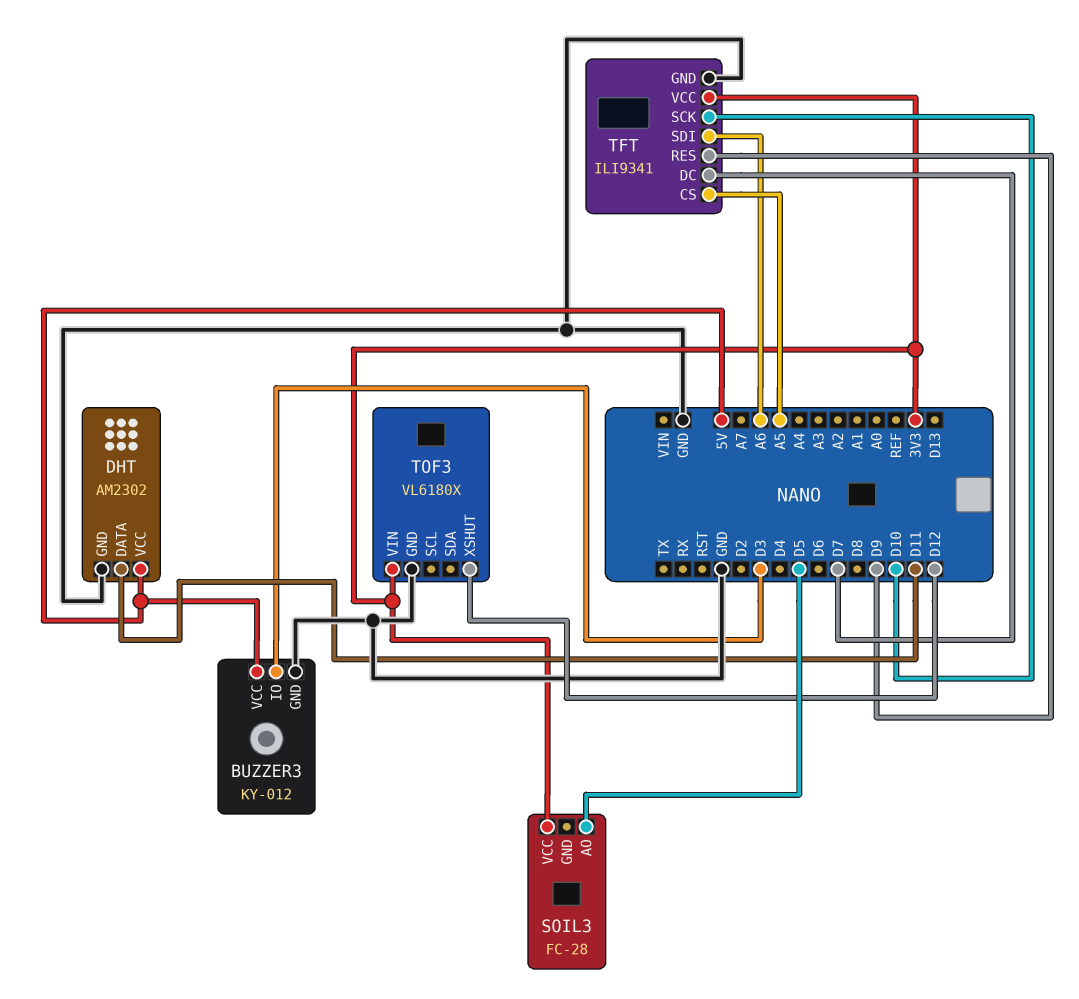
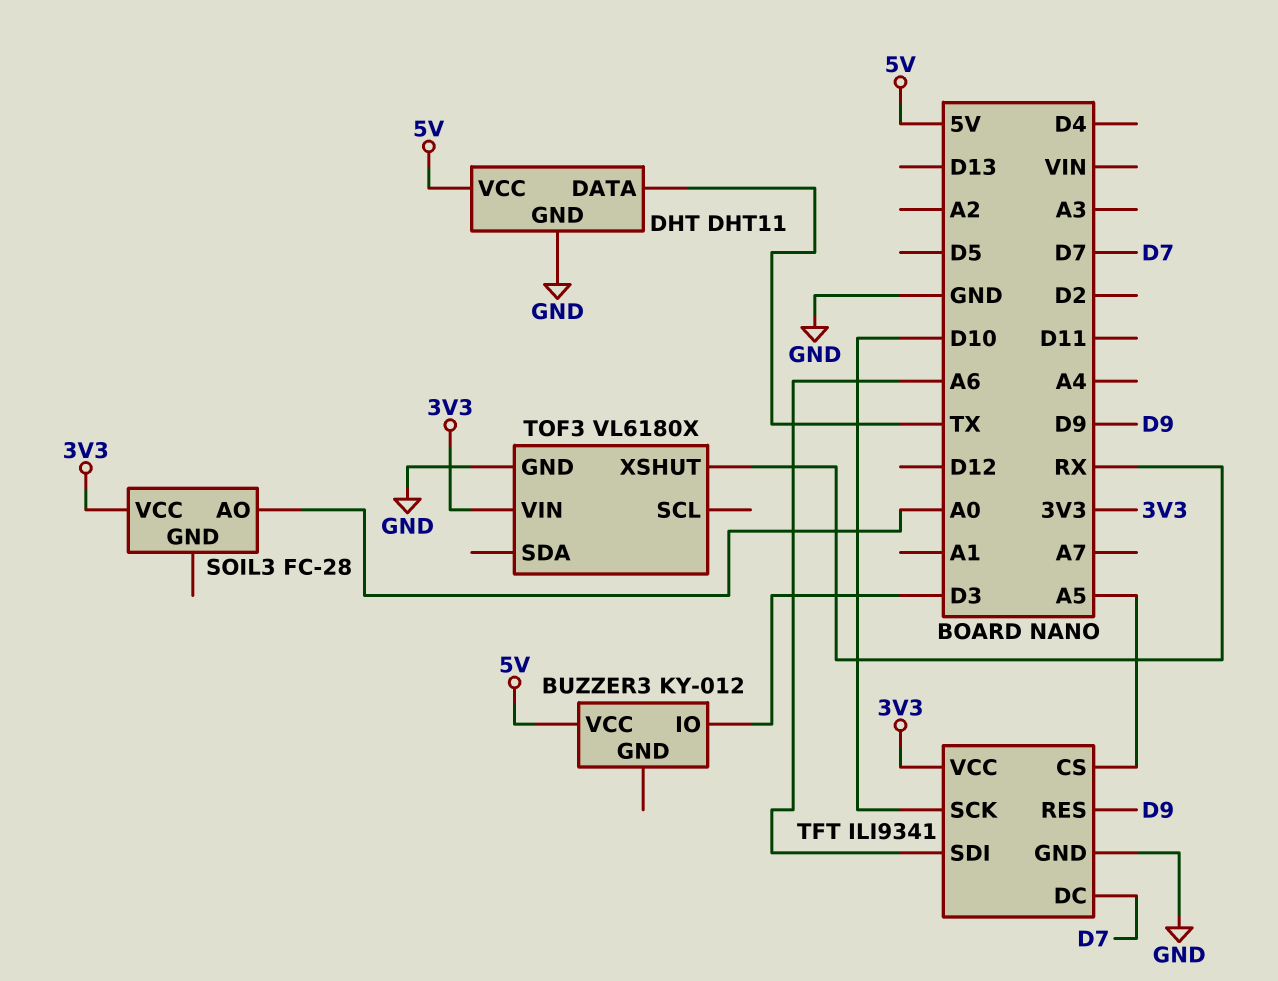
BUZZER3 pin GND: GND -> none
DHT: AM2302 -> DHT11
DHT pin DATA: D11 -> TX
SOIL3 pin AO: D5 -> A0
TOF3 pin XSHUT: D12 -> RX

